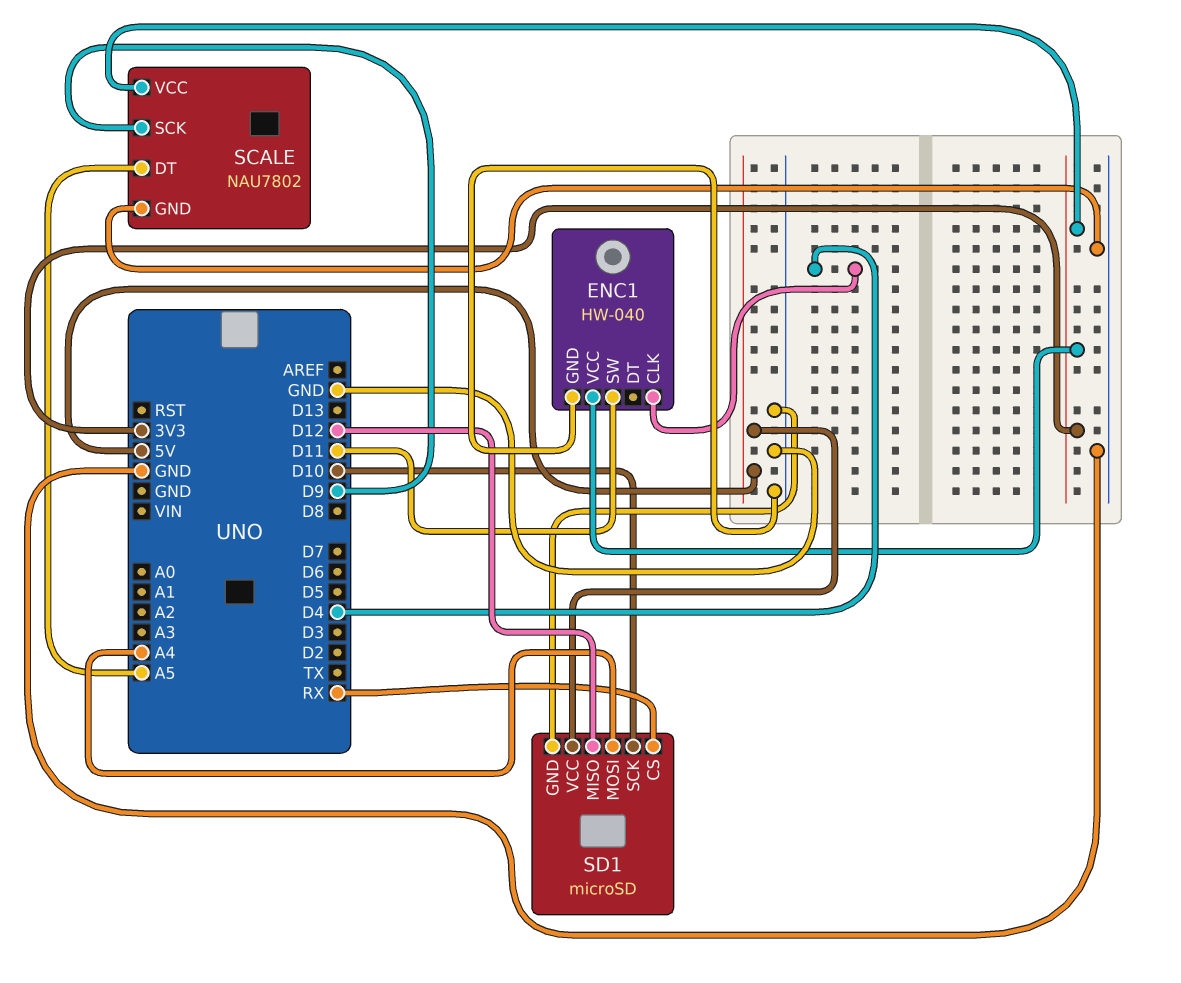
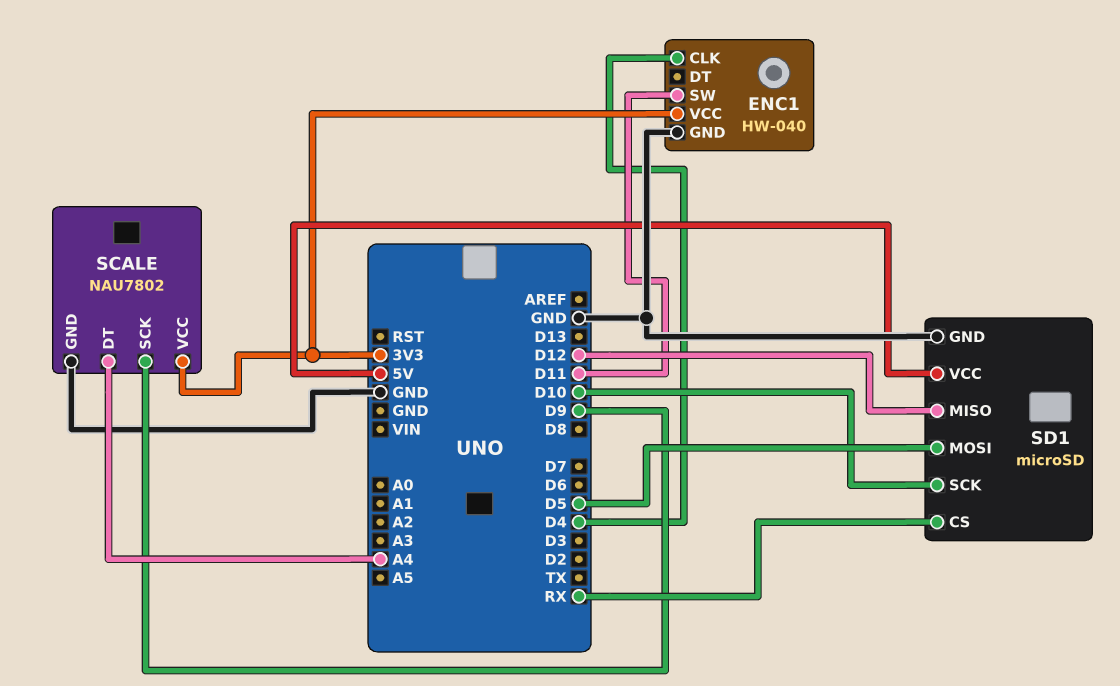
SCALE pin DT: A5 -> A4
SD1 pin MOSI: A4 -> D5

